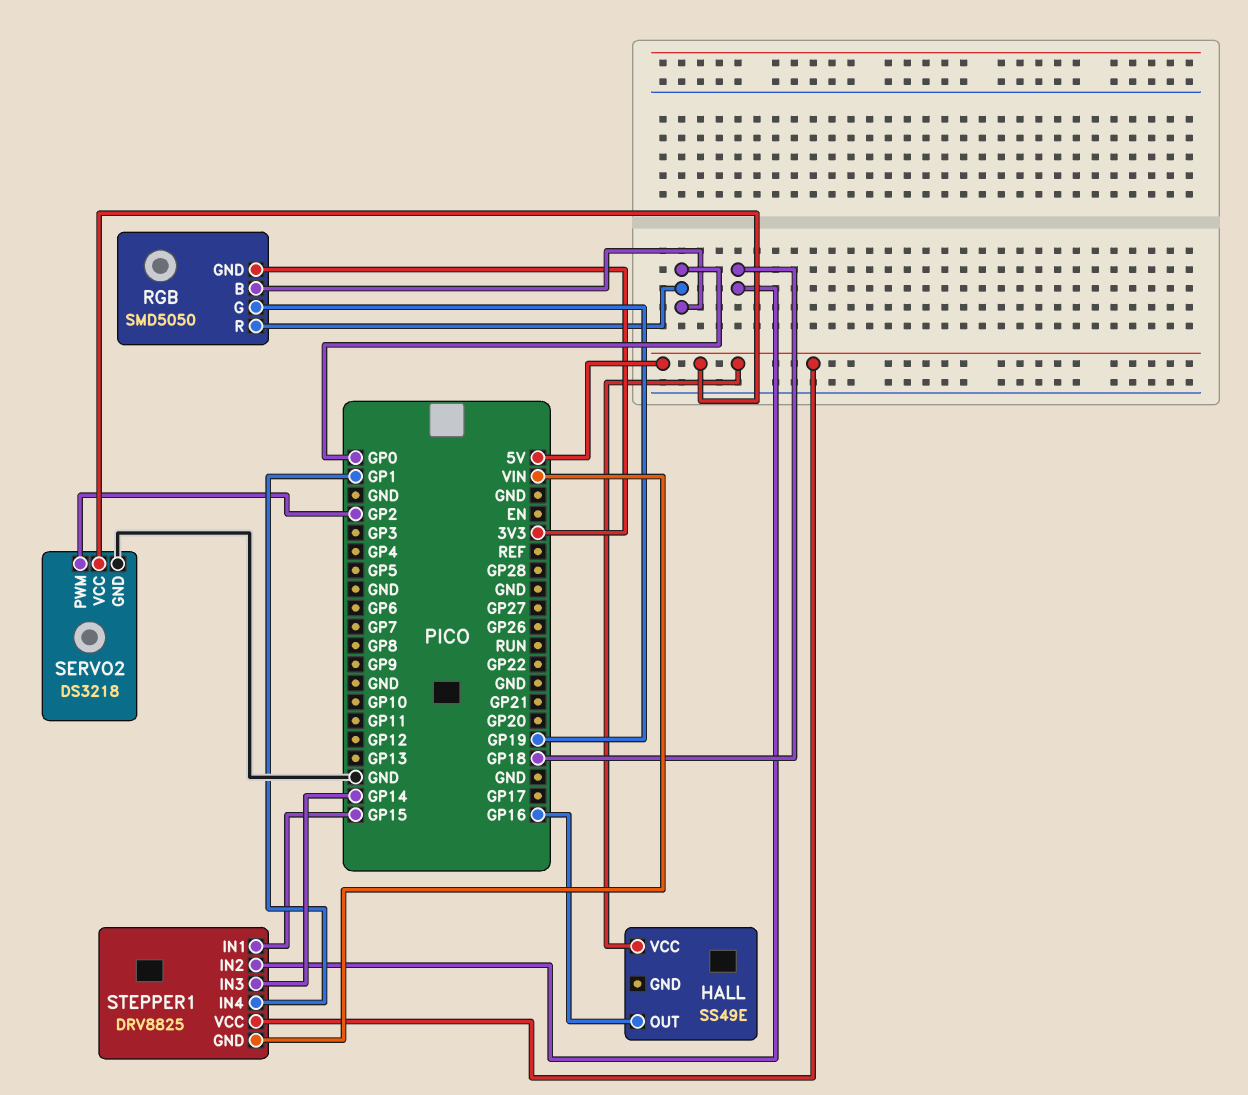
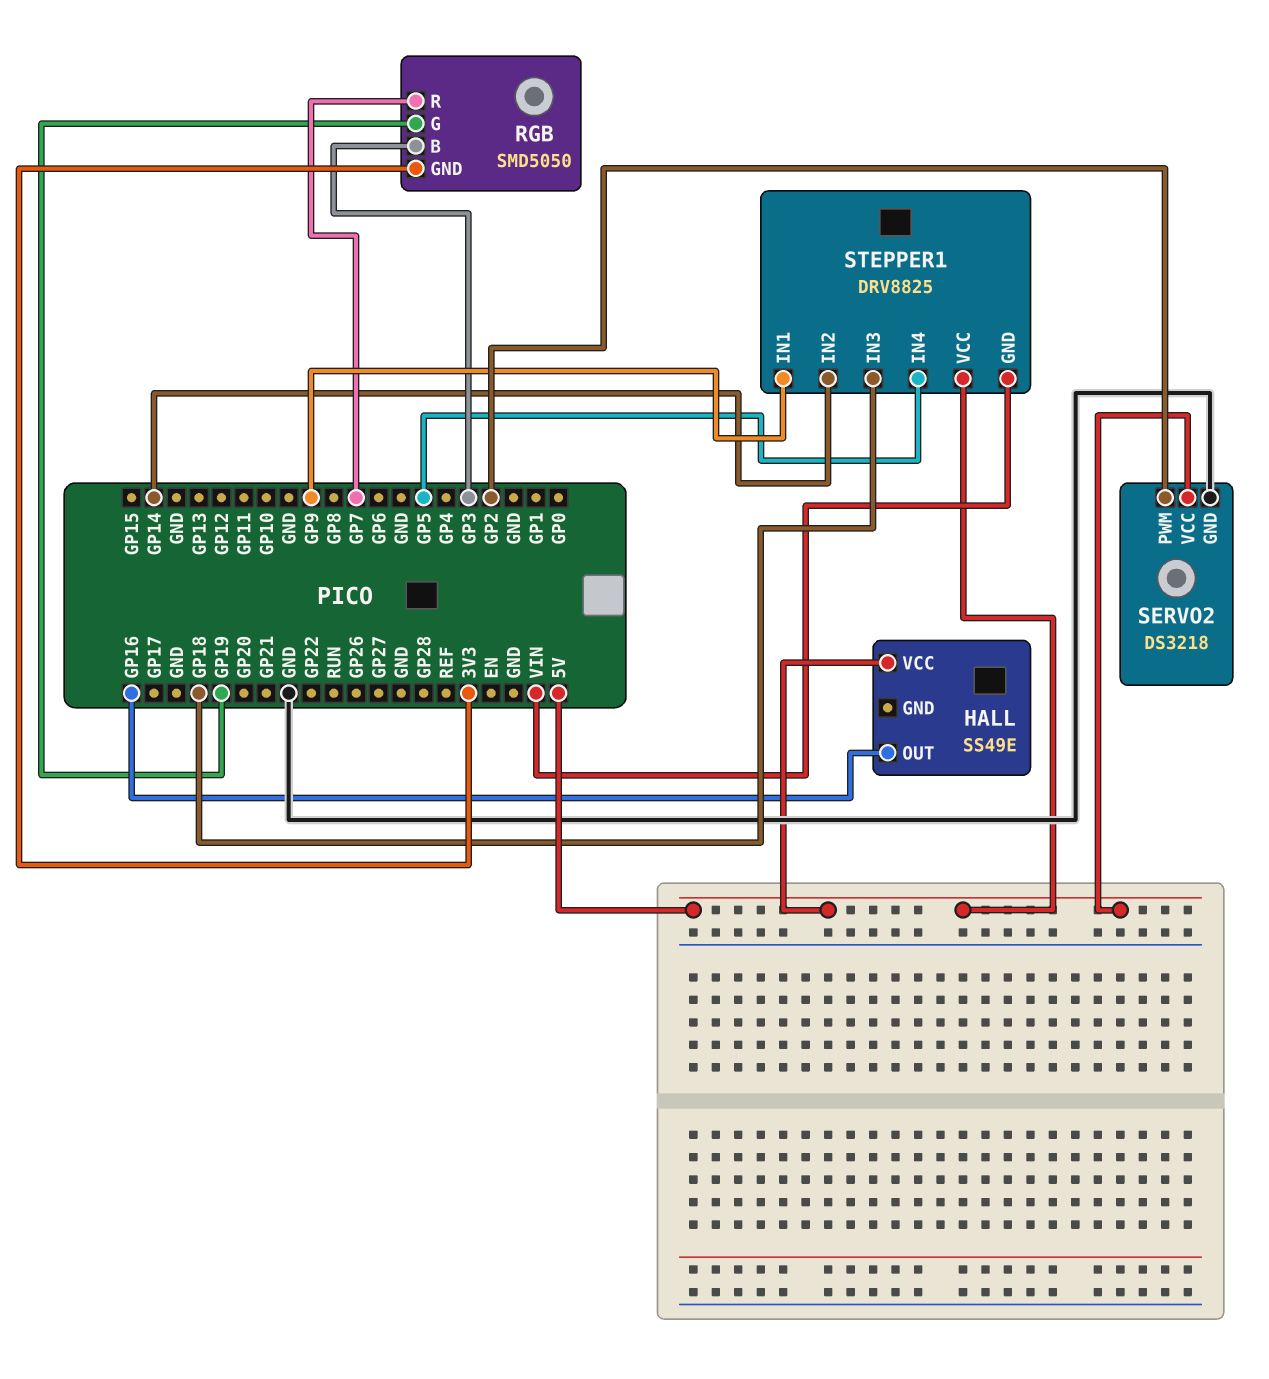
RGB pin B: GP0 -> GP3
RGB pin R: GP0 -> GP7
STEPPER1 pin IN1: GP15 -> GP9
STEPPER1 pin IN2: GP18 -> GP14
STEPPER1 pin IN3: GP14 -> GP18
STEPPER1 pin IN4: GP1 -> GP5

